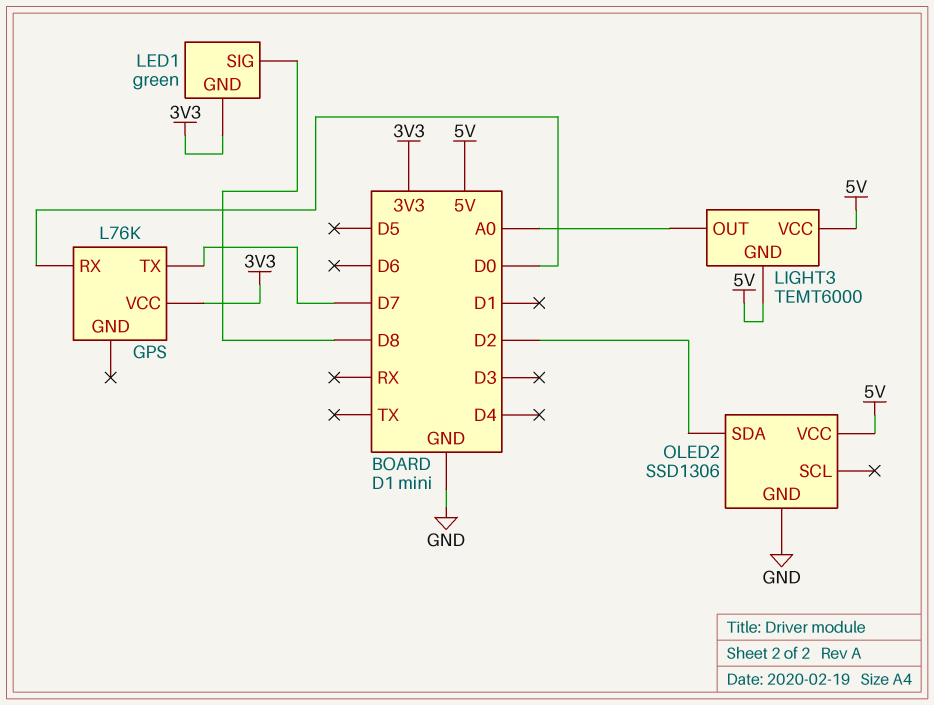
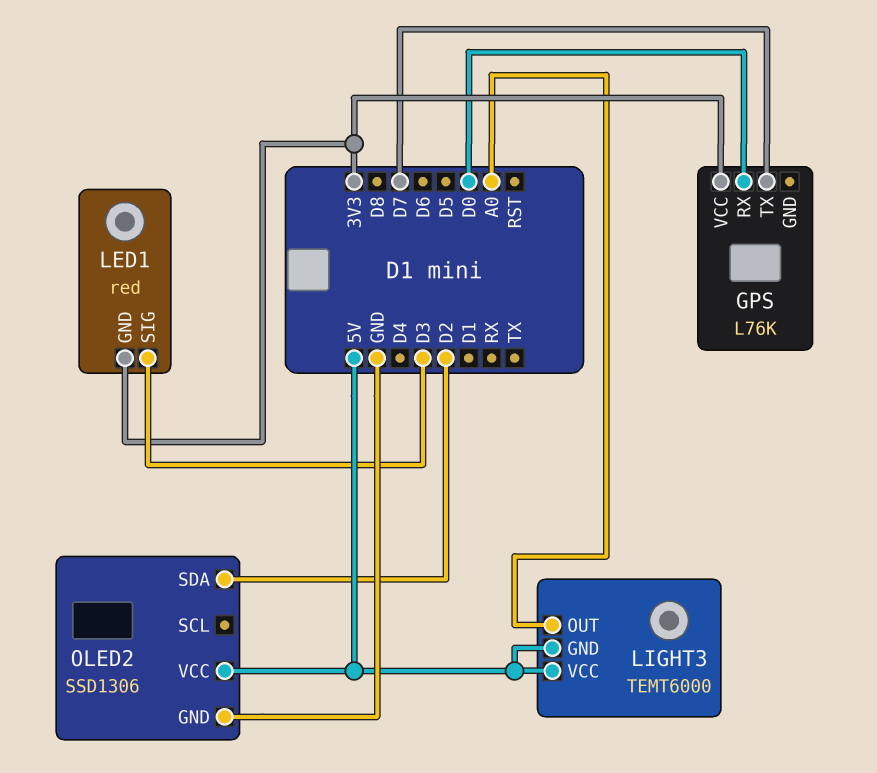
LED1: green -> red
LED1 pin SIG: D8 -> D3

